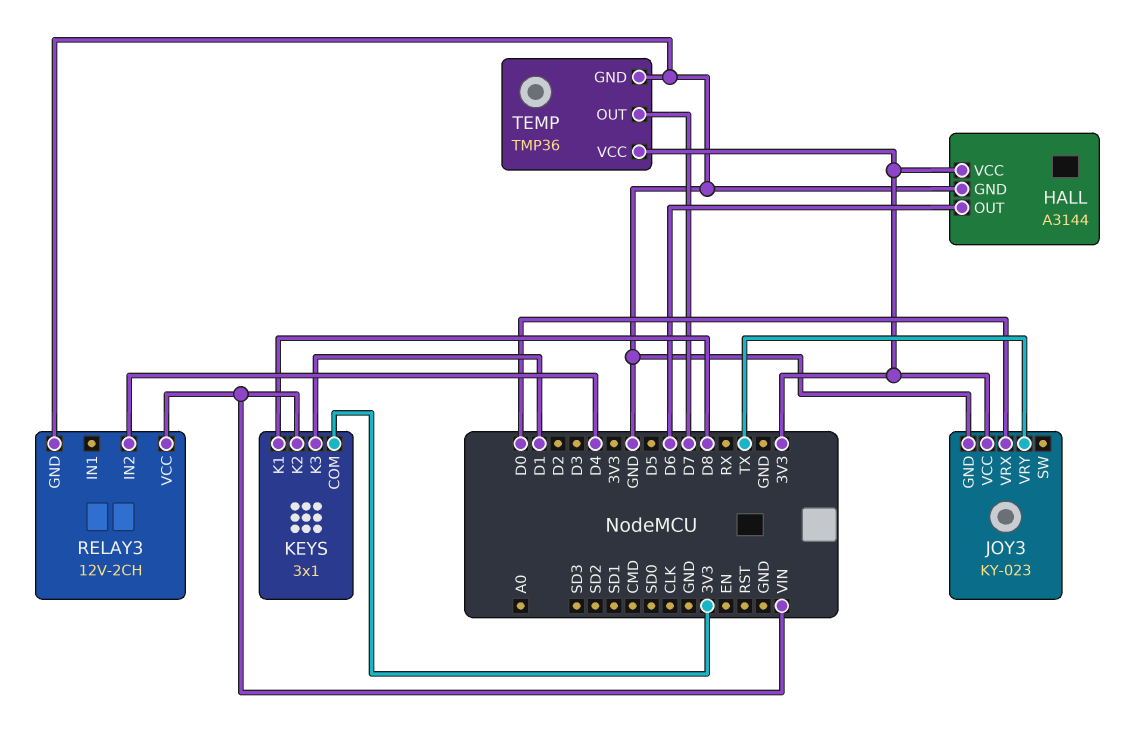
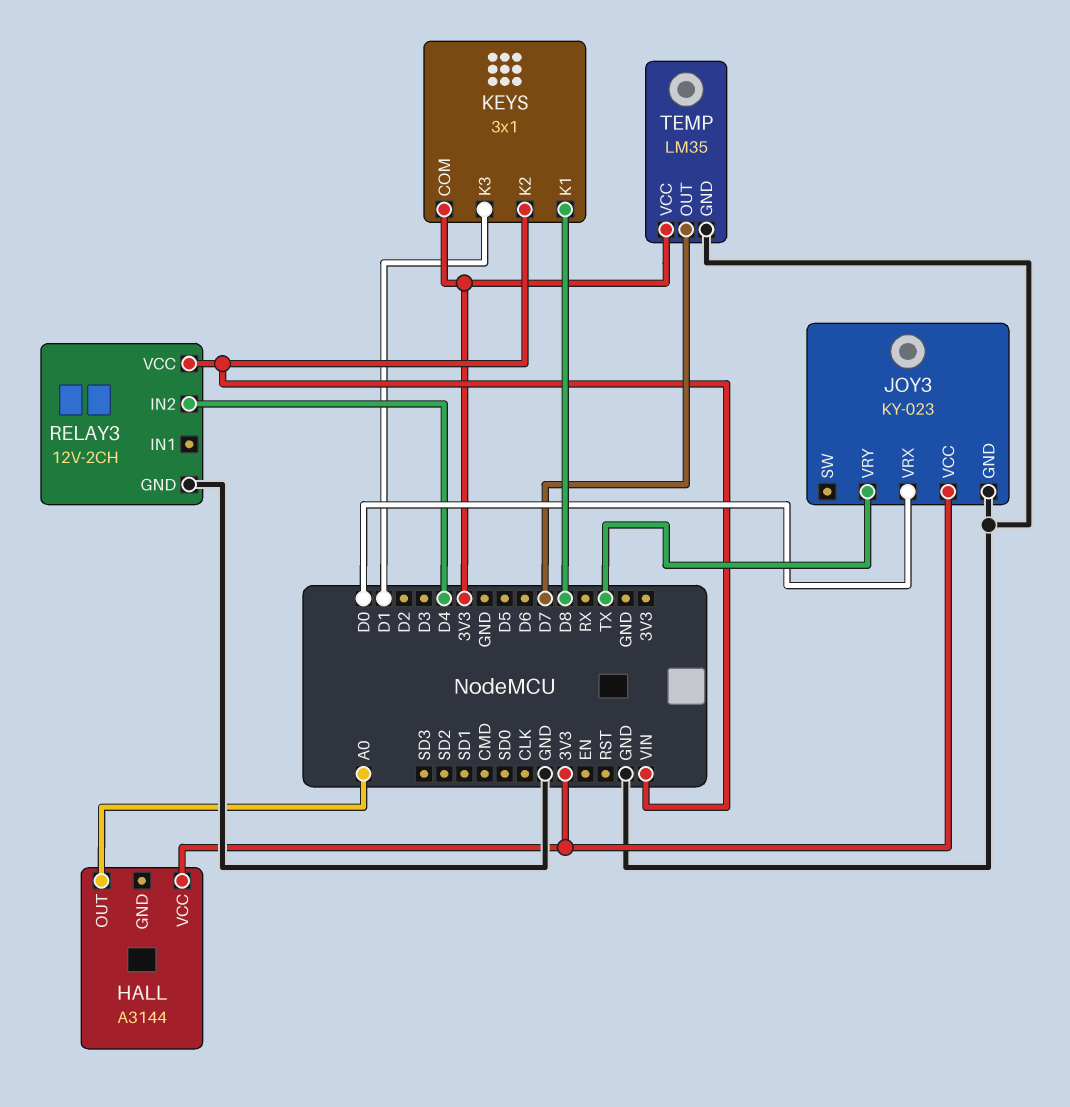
HALL pin GND: GND -> none
HALL pin OUT: D6 -> A0
TEMP: TMP36 -> LM35

